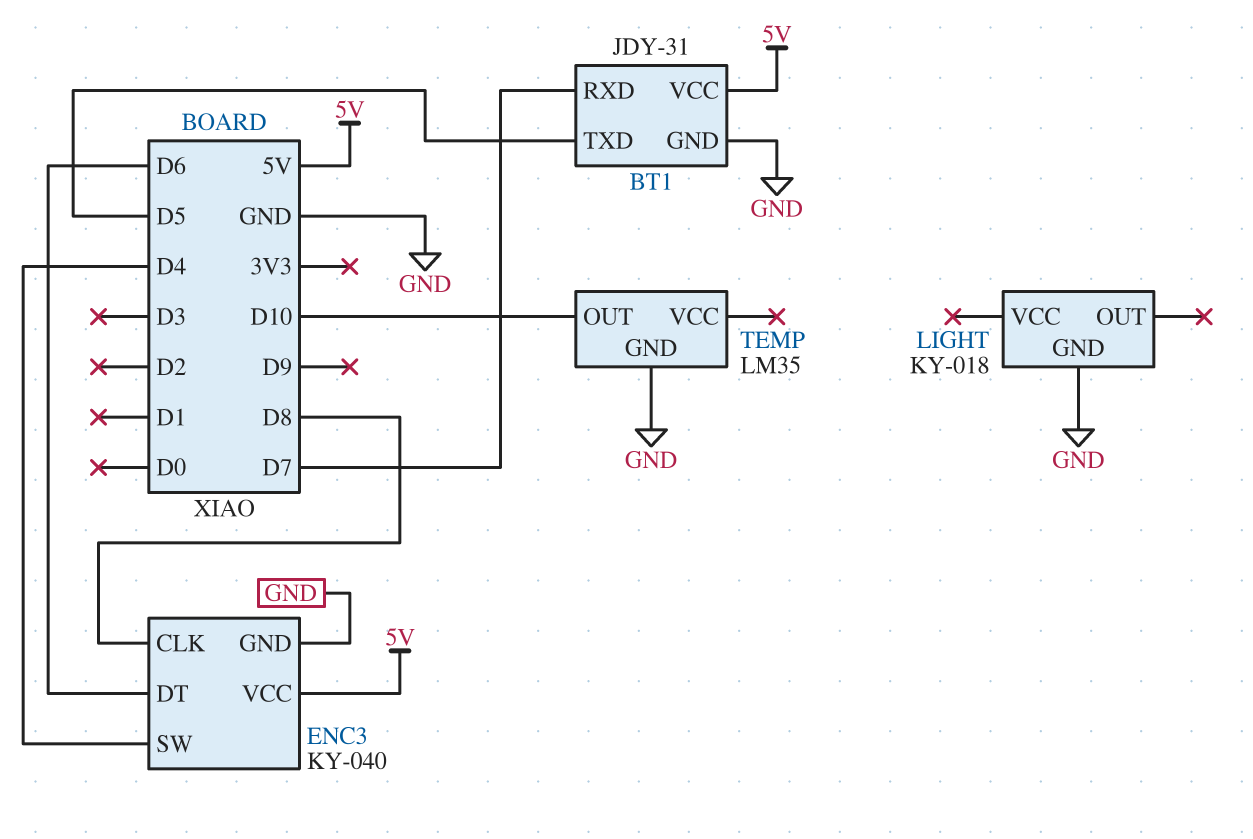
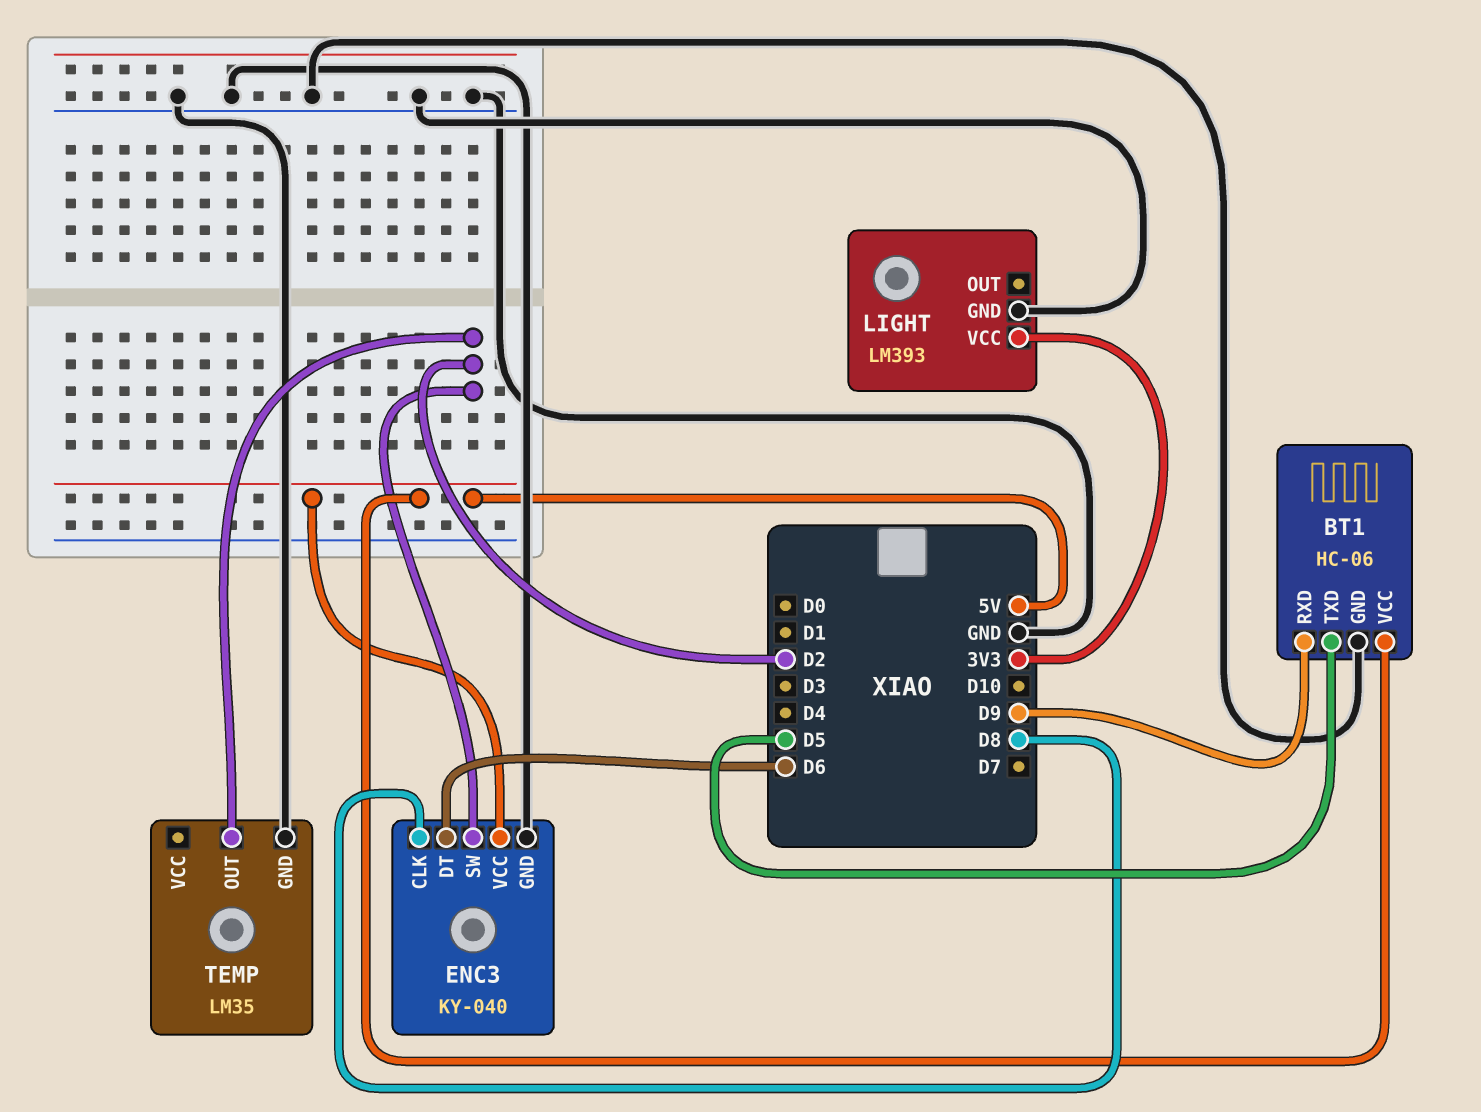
BT1: JDY-31 -> HC-06
BT1 pin RXD: D7 -> D9
ENC3 pin SW: D4 -> D2
LIGHT: KY-018 -> LM393
LIGHT pin VCC: none -> 3V3
TEMP pin OUT: D10 -> D2

